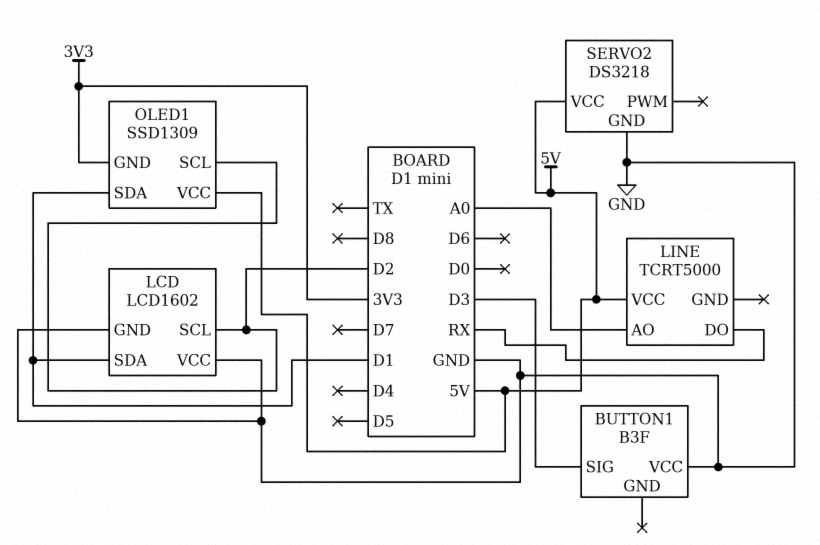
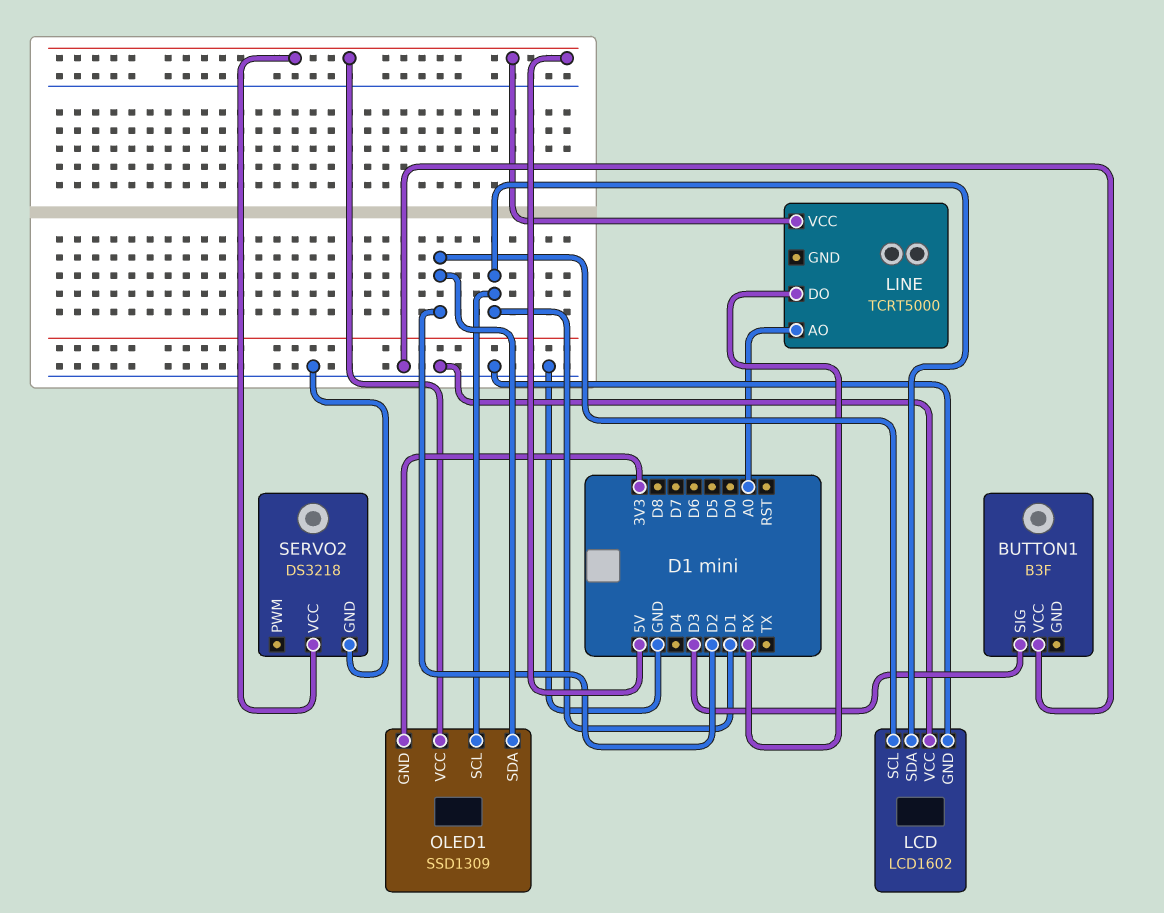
OLED1 pin SCL: D2 -> D1
OLED1 pin SDA: D1 -> D2

